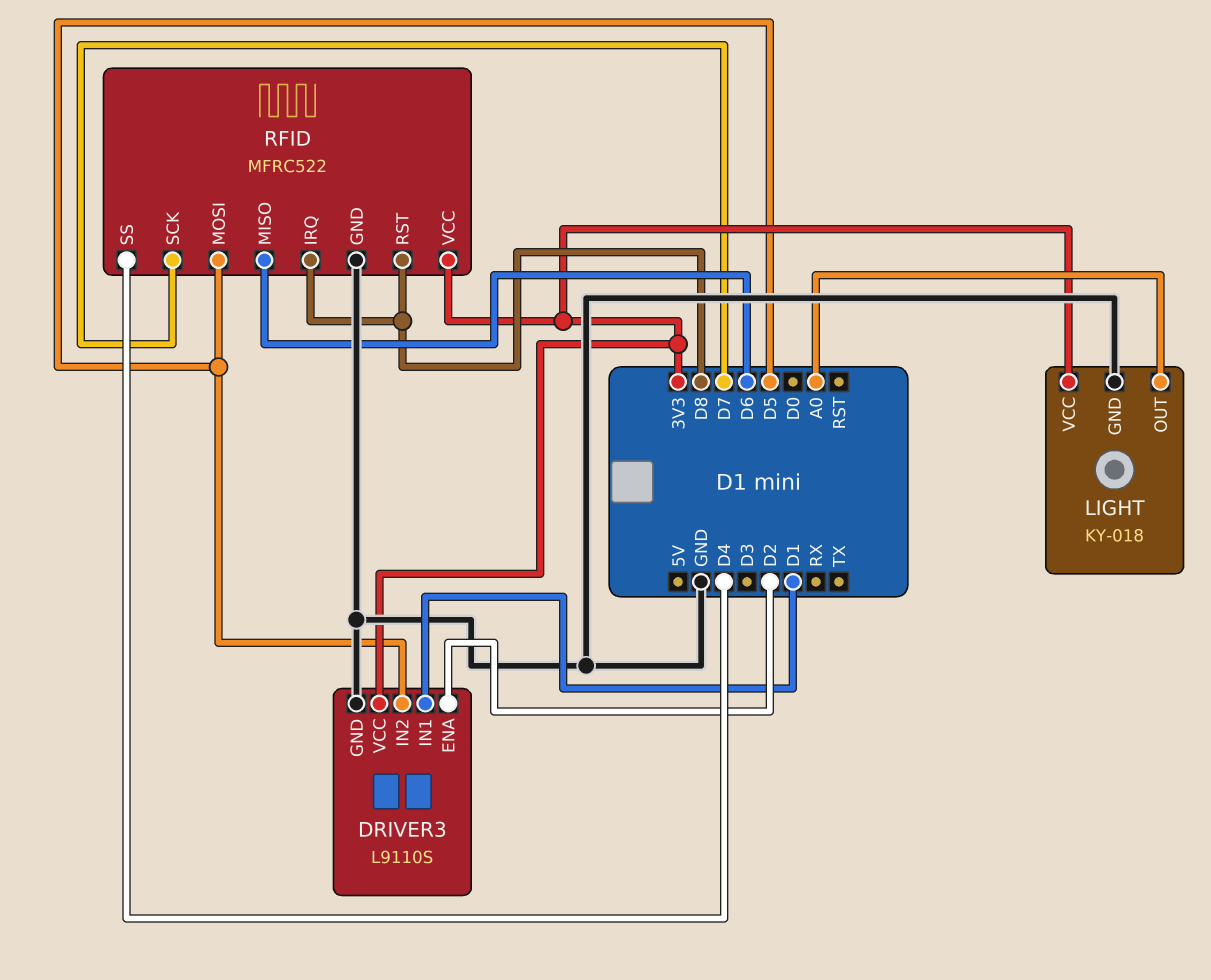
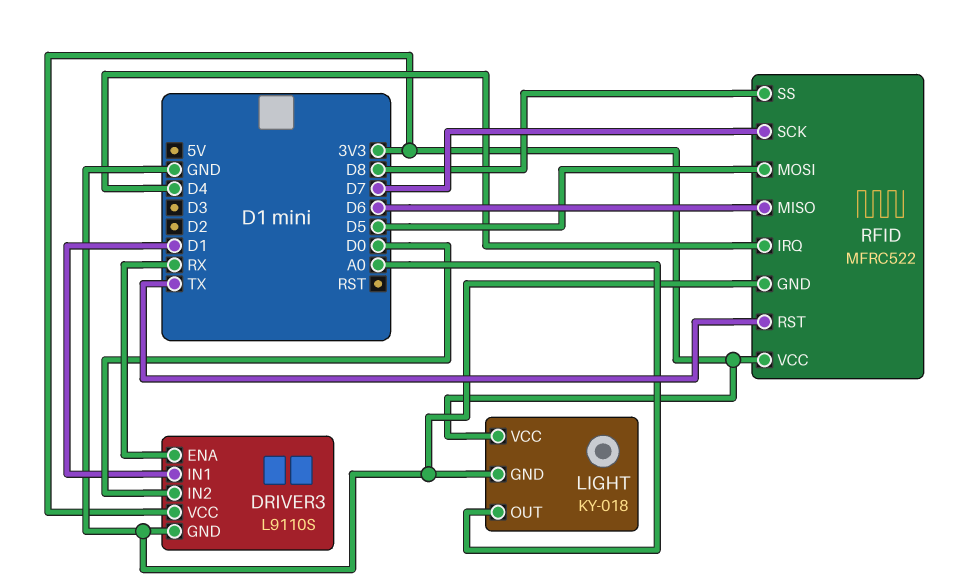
DRIVER3 pin ENA: D2 -> RX
DRIVER3 pin IN2: D5 -> D0
RFID pin IRQ: D8 -> D4
RFID pin RST: D8 -> TX
RFID pin SS: D4 -> D8

